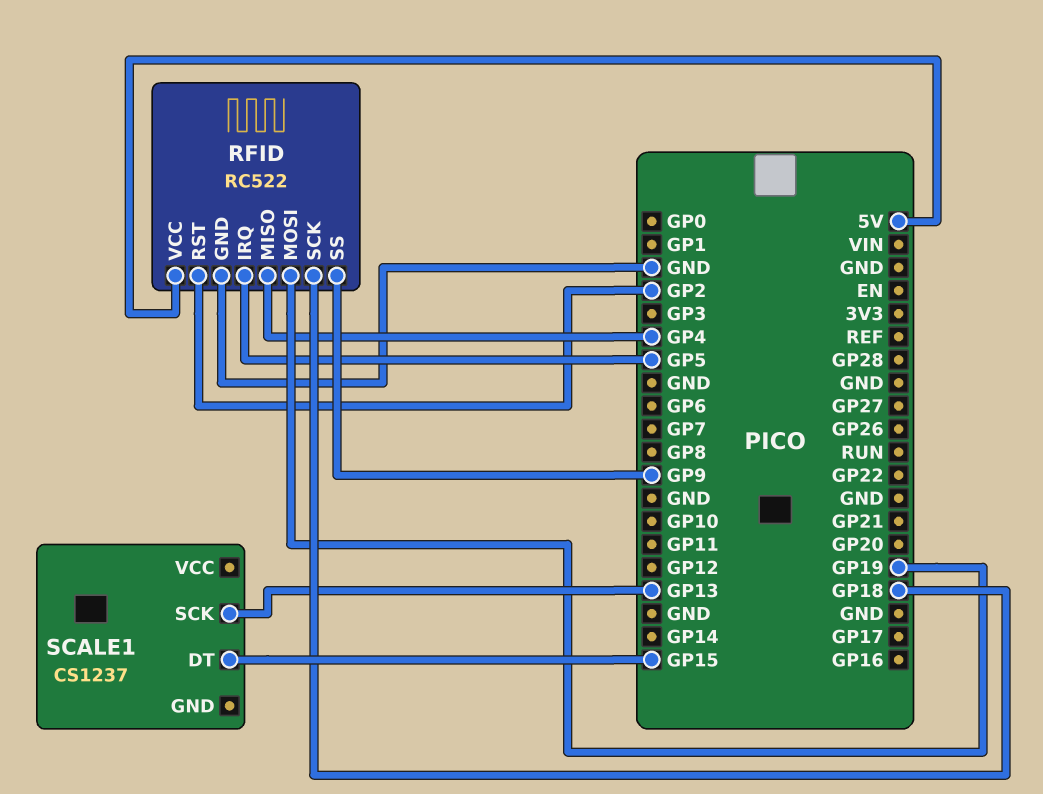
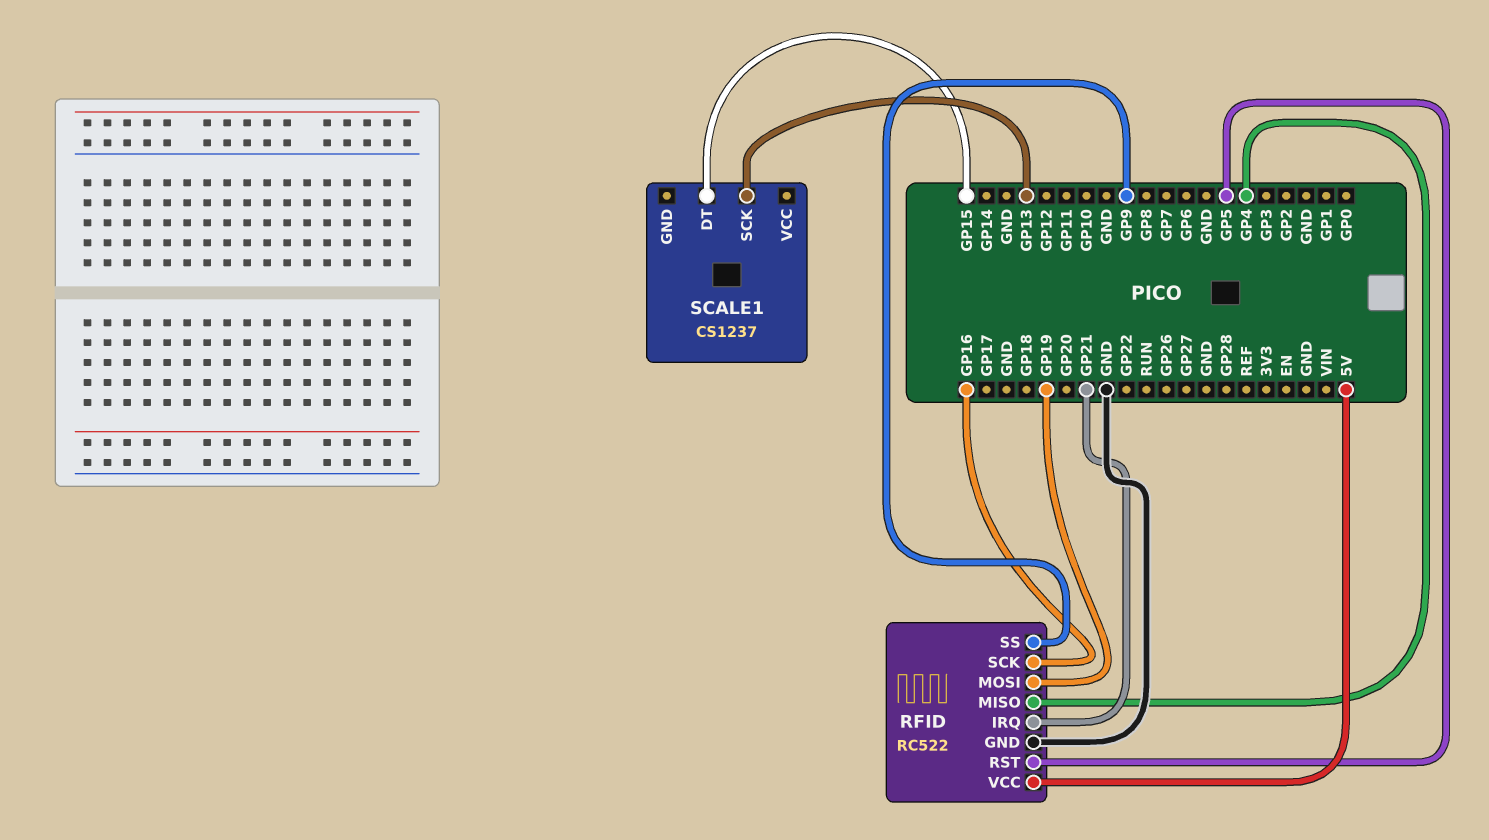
RFID pin IRQ: GP5 -> GP21
RFID pin RST: GP2 -> GP5
RFID pin SCK: GP18 -> GP16

